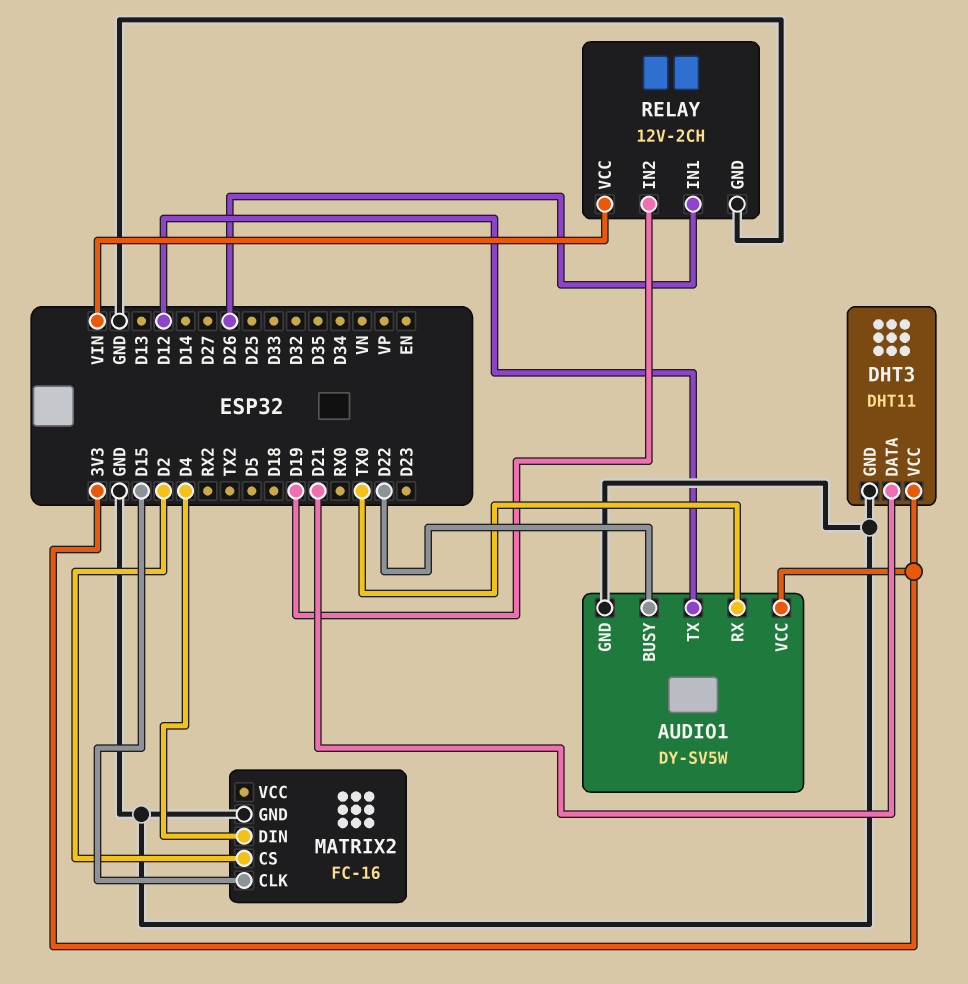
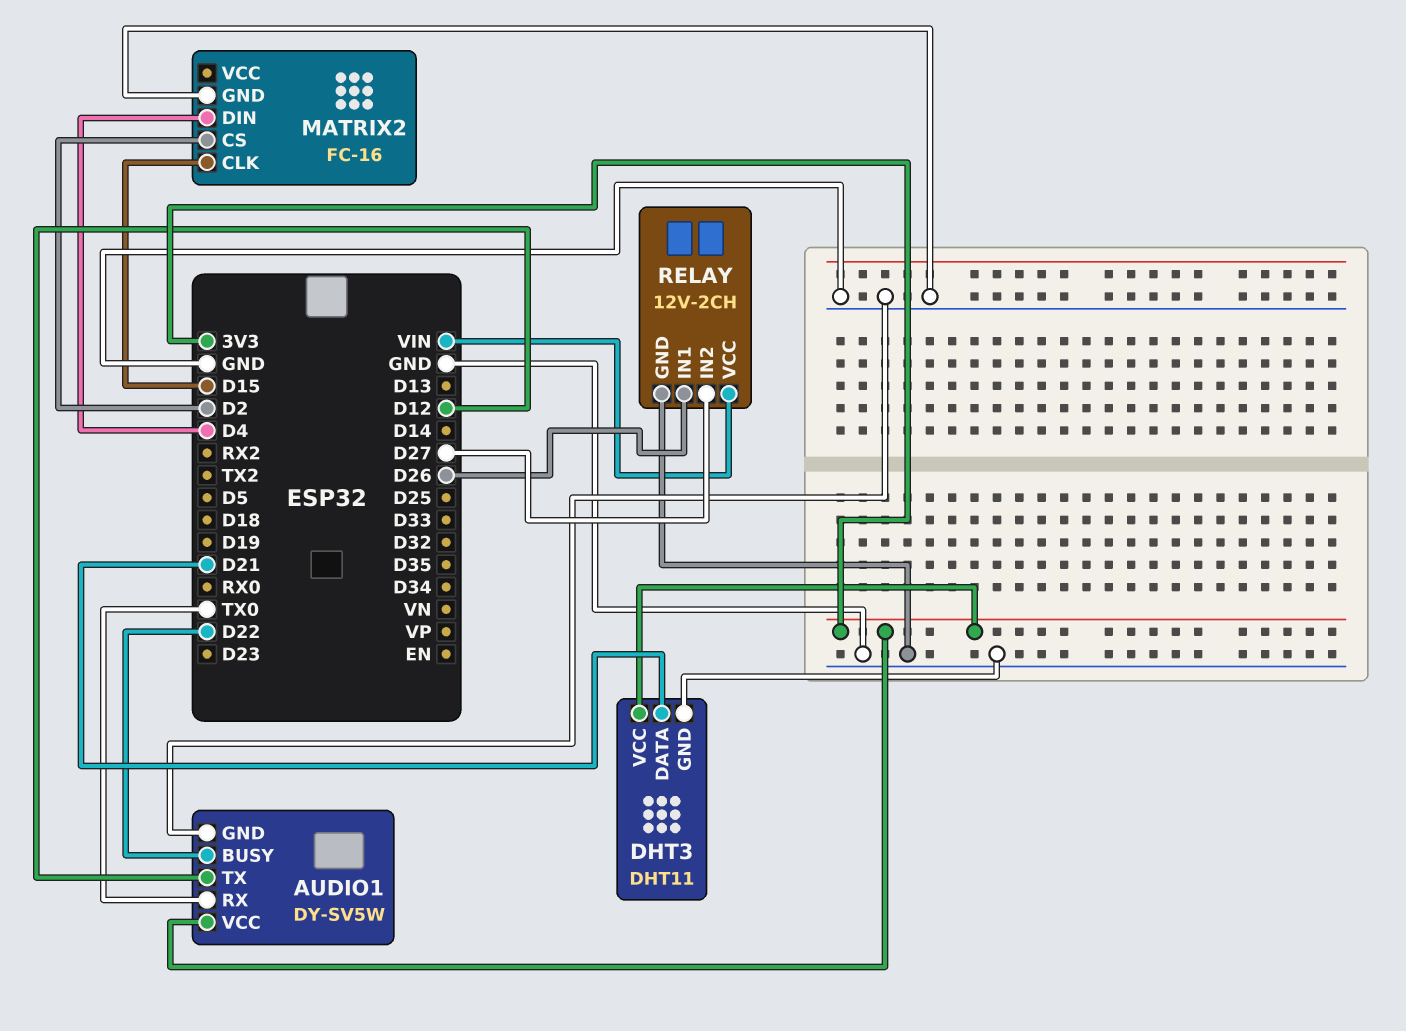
RELAY pin IN2: D19 -> D27

